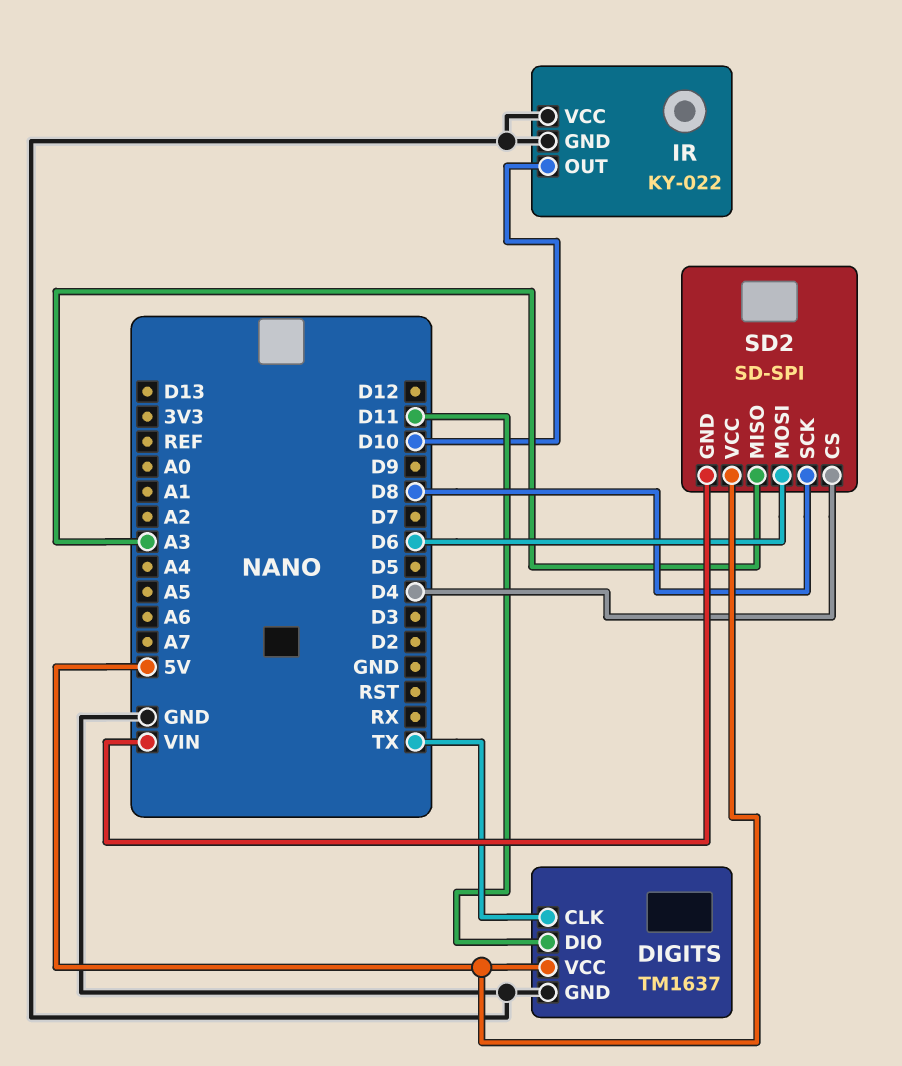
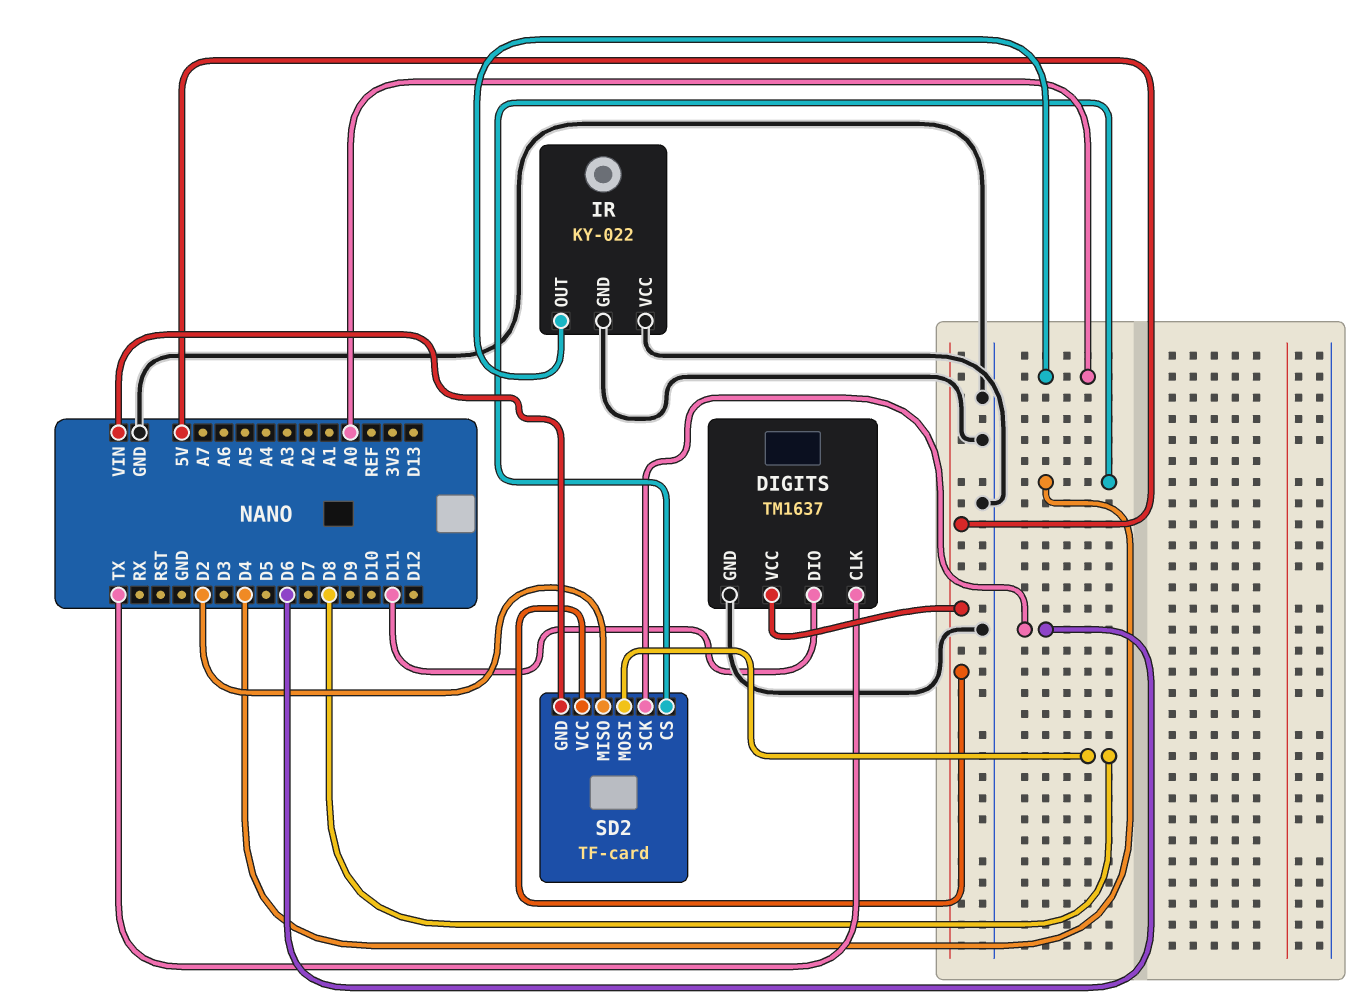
IR pin OUT: D10 -> A0
SD2: SD-SPI -> TF-card
SD2 pin MISO: A3 -> D2
SD2 pin MOSI: D6 -> D8
SD2 pin SCK: D8 -> D6

